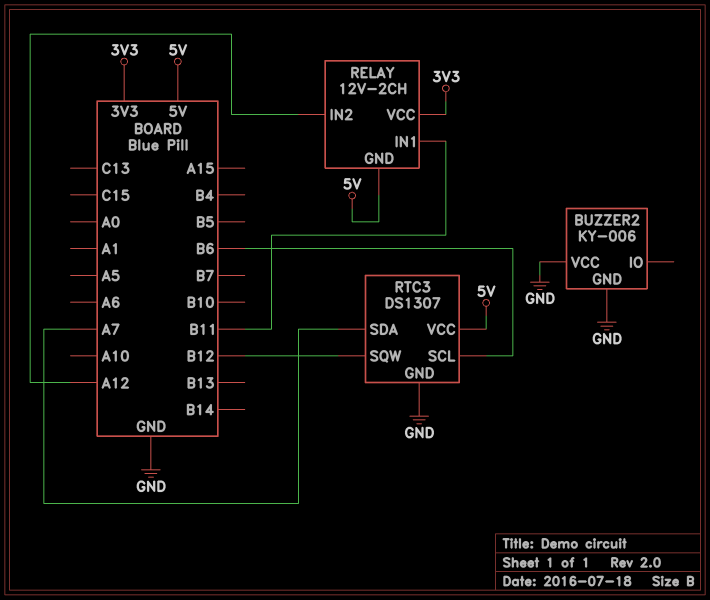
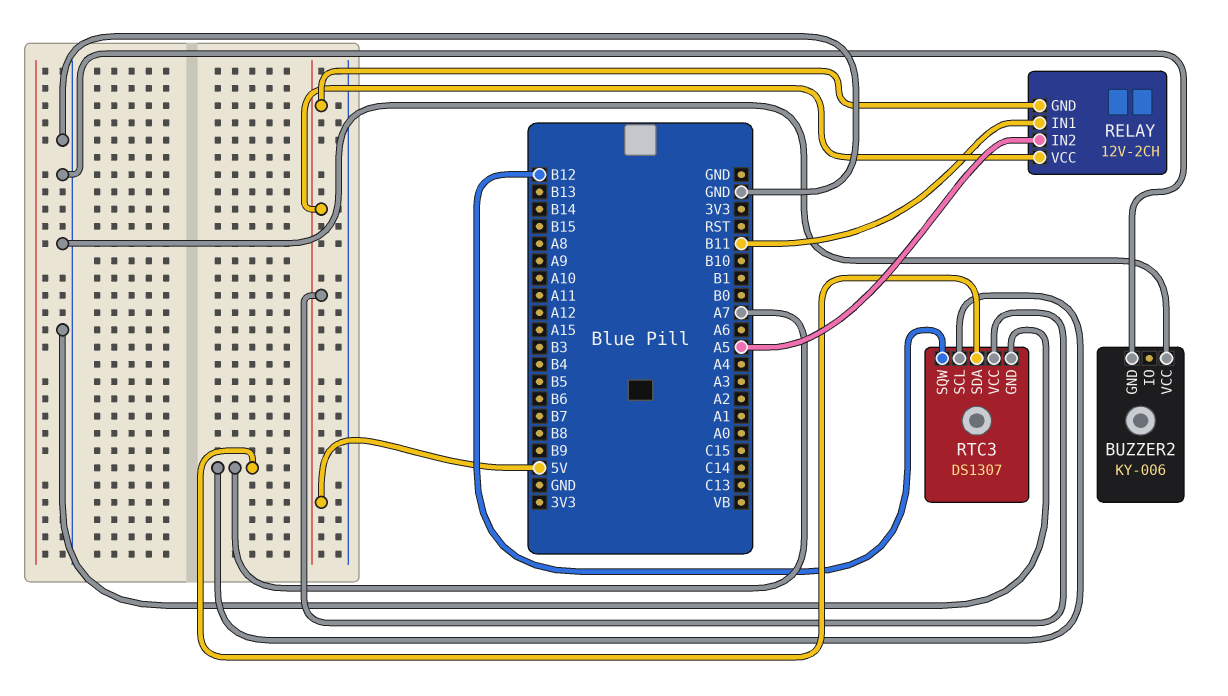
RELAY pin IN2: A12 -> A5
RELAY pin VCC: 3V3 -> 5V
RTC3 pin SCL: B6 -> A7

